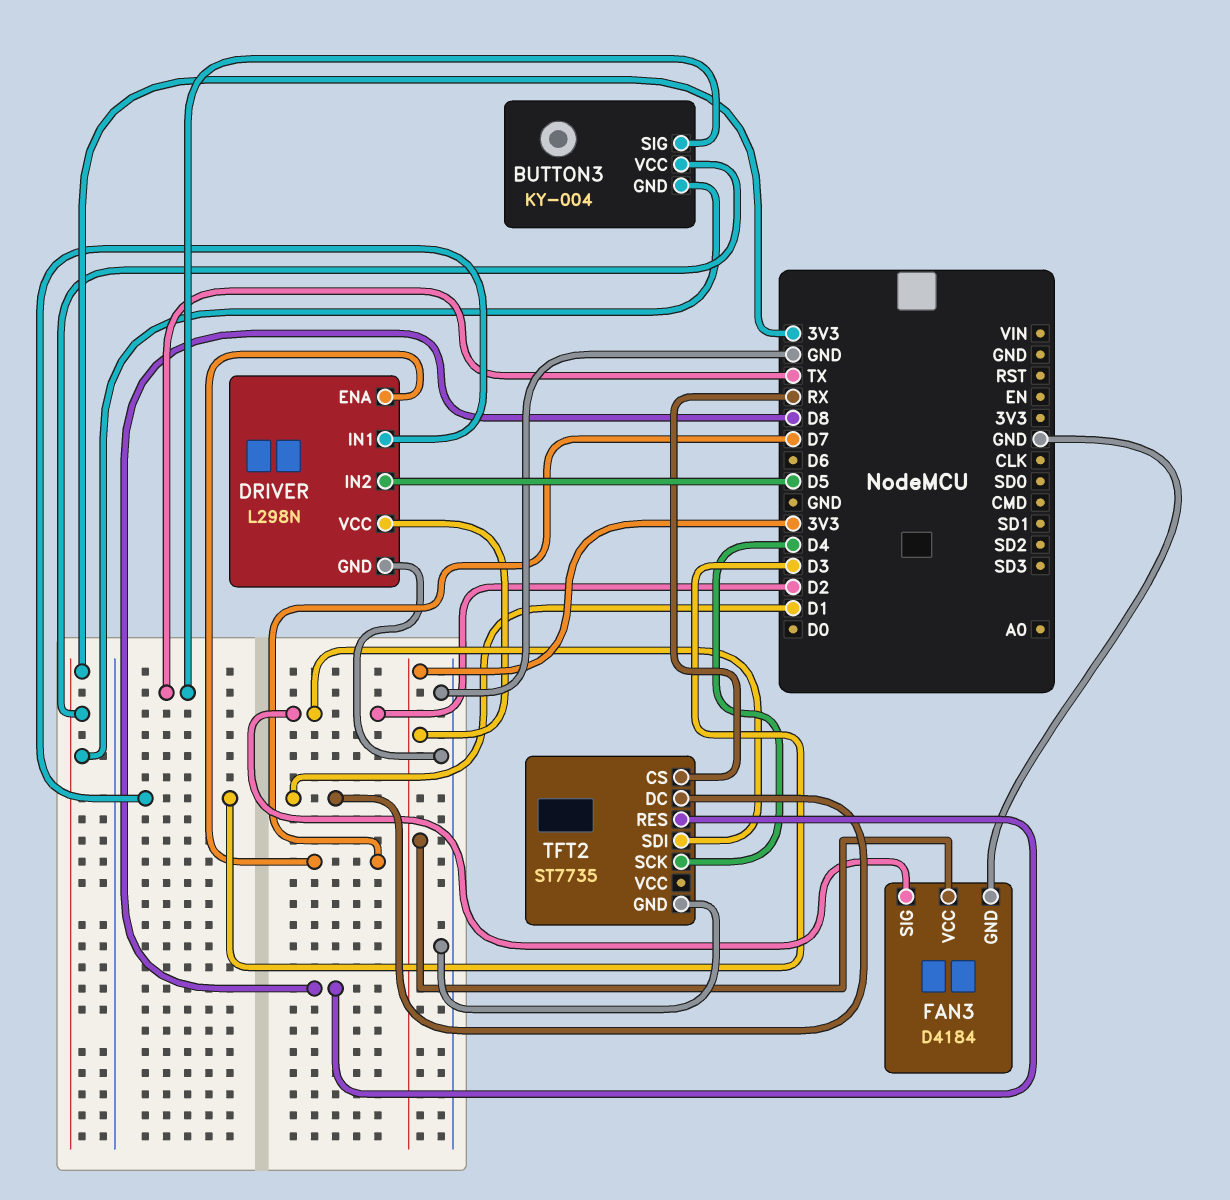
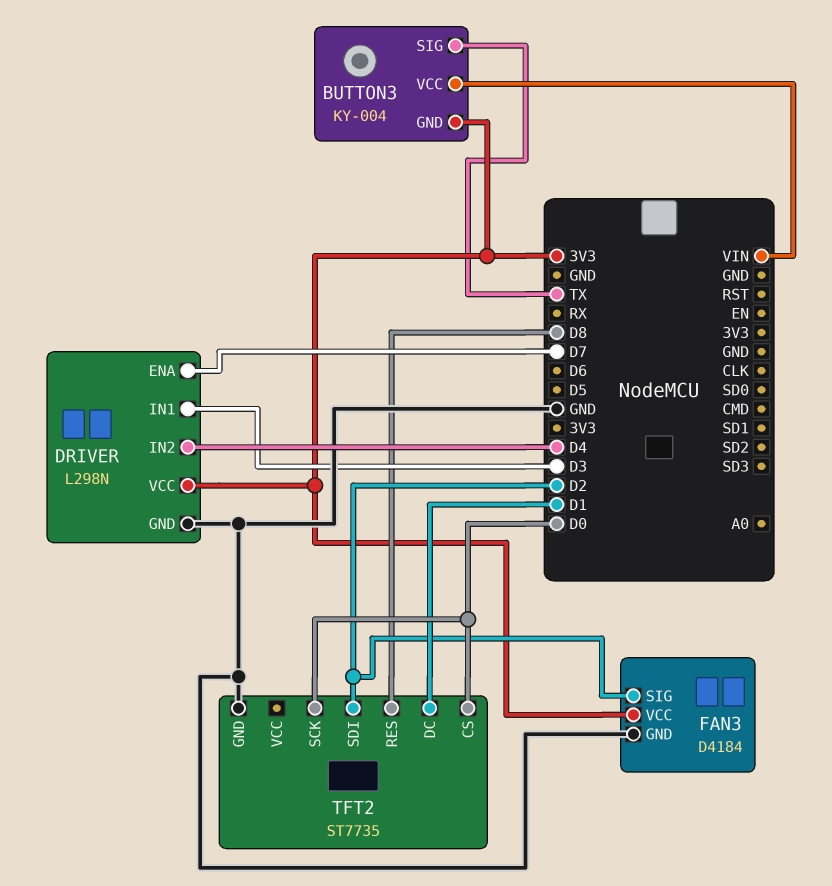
BUTTON3 pin VCC: 3V3 -> VIN
DRIVER pin IN2: D5 -> D4
TFT2 pin CS: RX -> D0
TFT2 pin SCK: D4 -> D0

